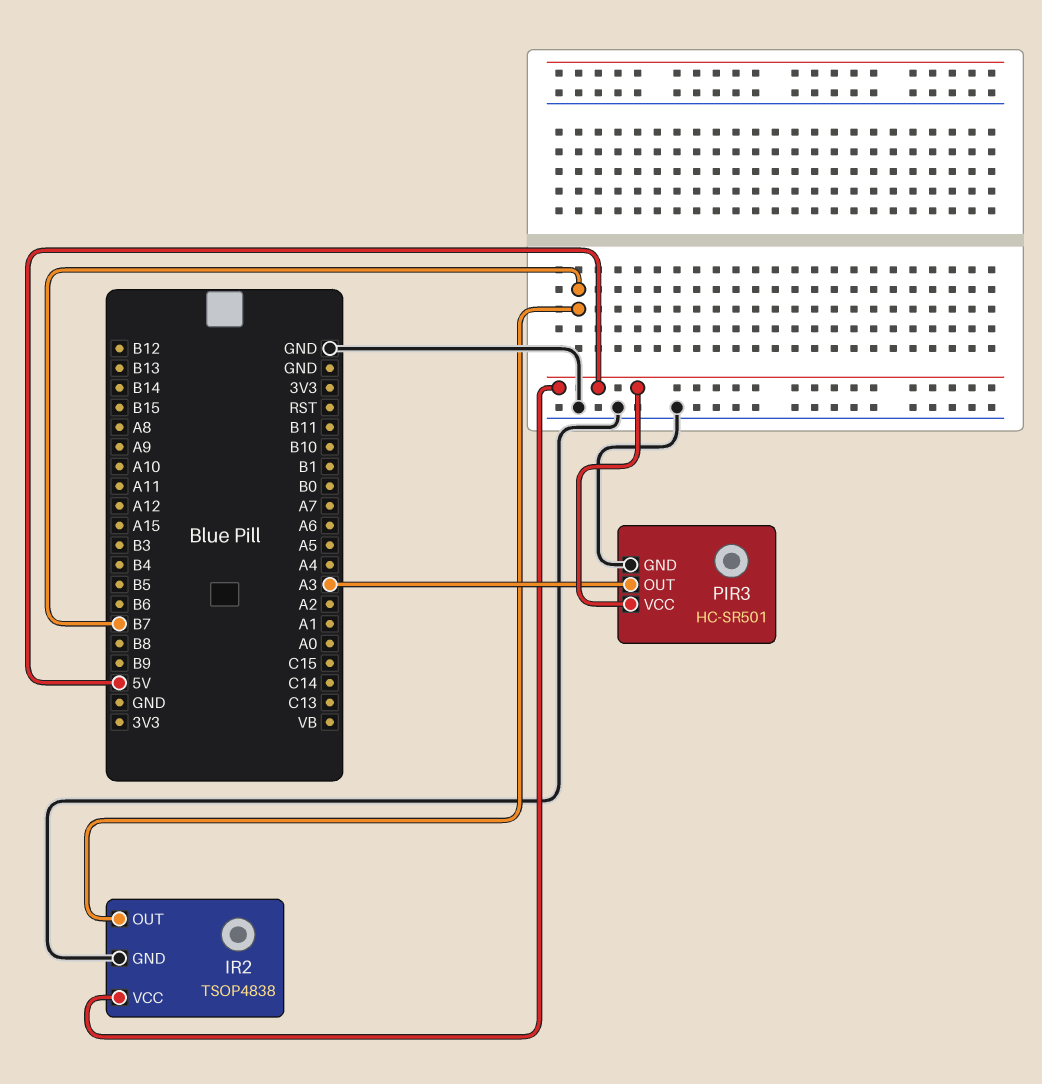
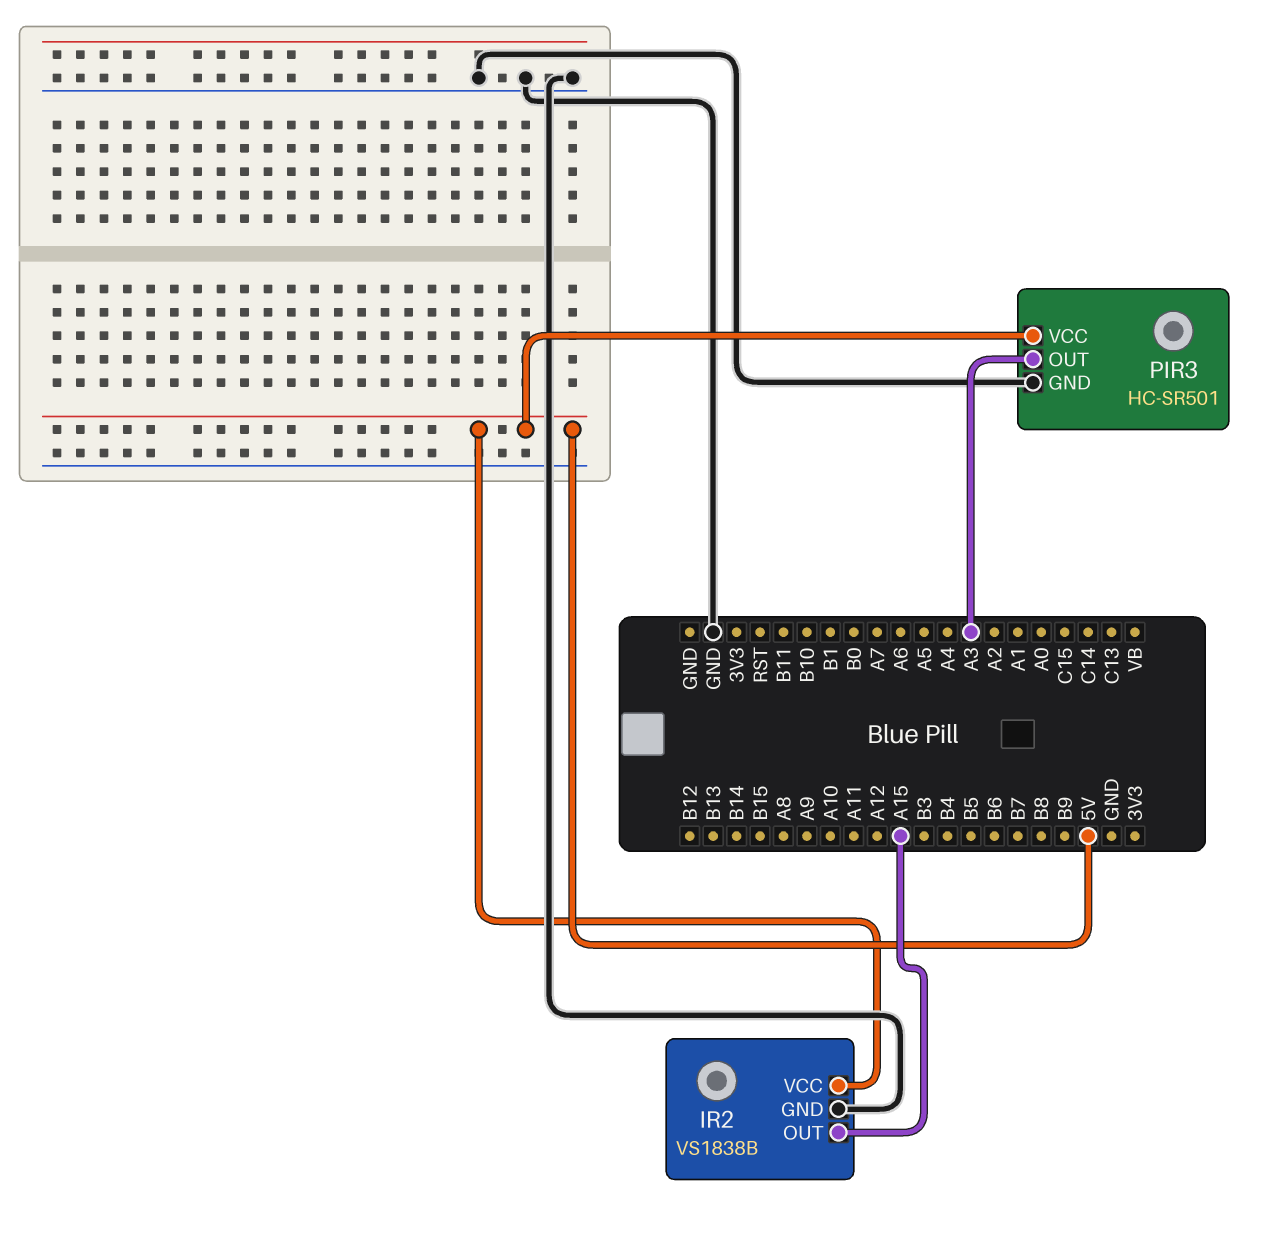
IR2: TSOP4838 -> VS1838B
IR2 pin OUT: B7 -> A15

